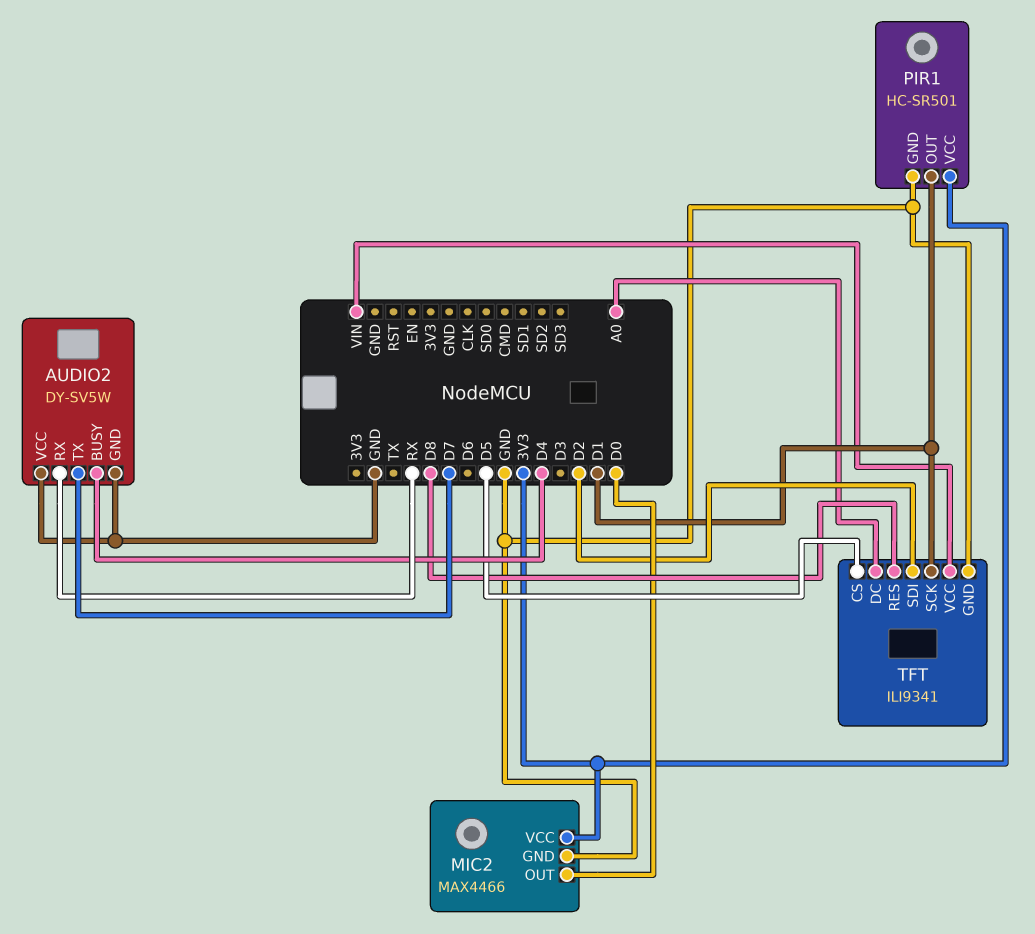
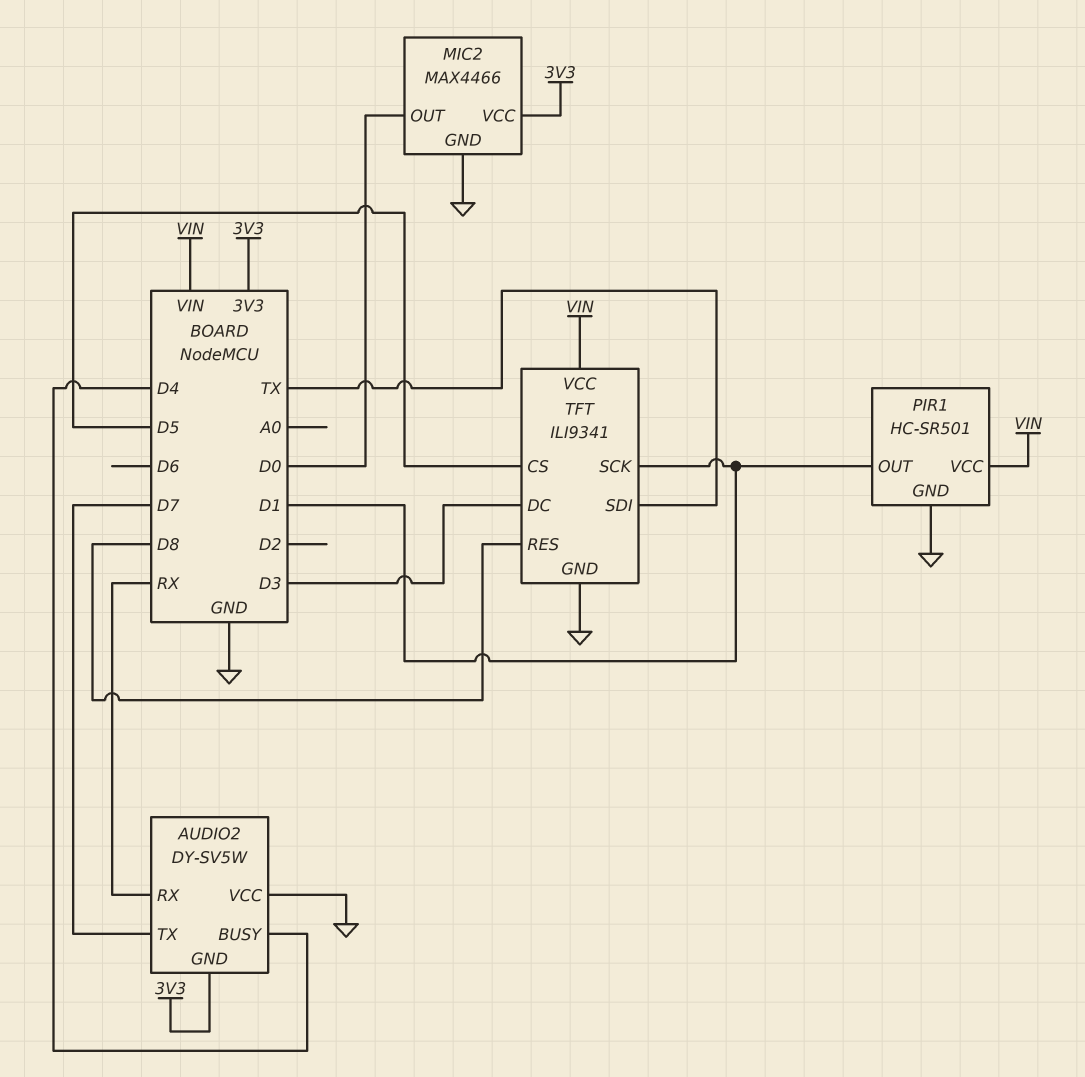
AUDIO2 pin GND: GND -> 3V3
PIR1 pin VCC: 3V3 -> VIN
TFT pin DC: A0 -> D3
TFT pin SDI: D2 -> TX

